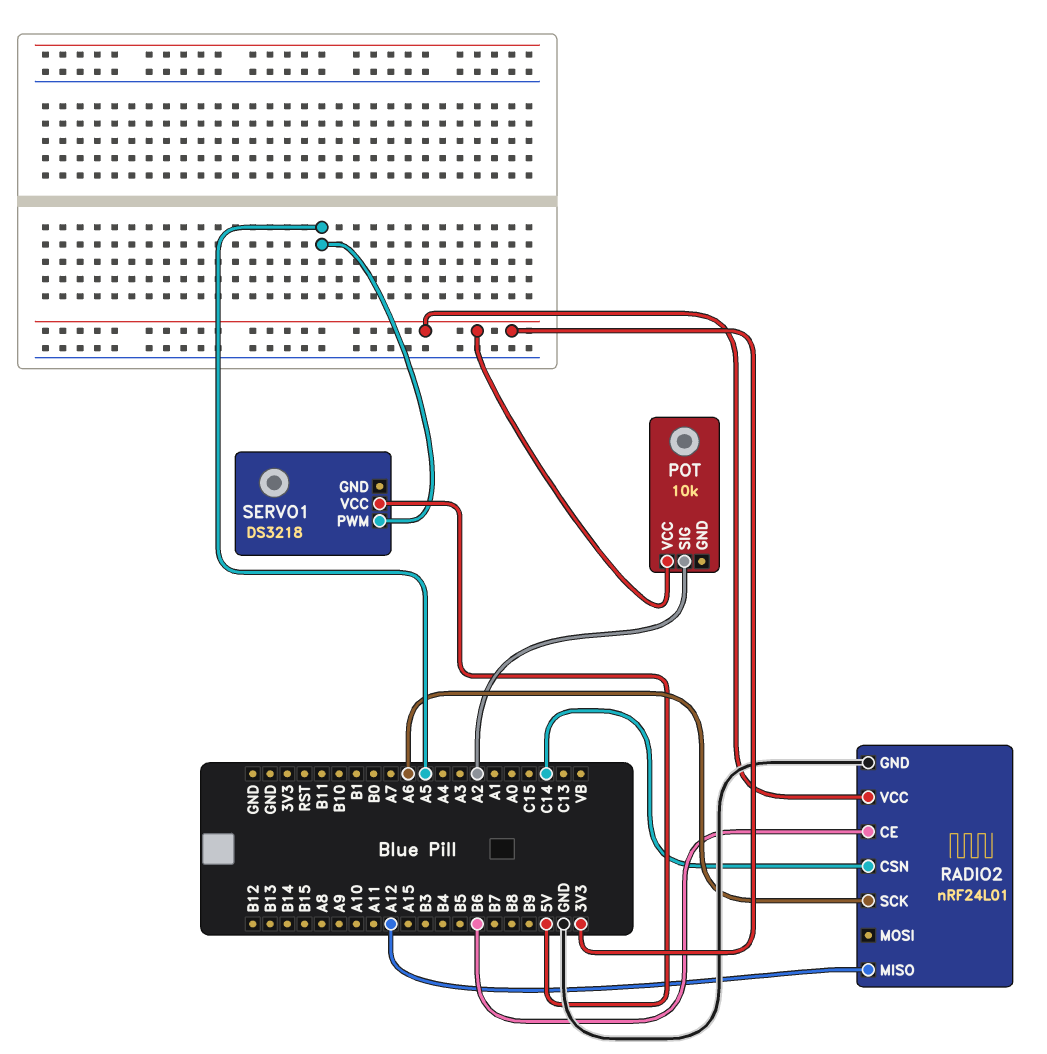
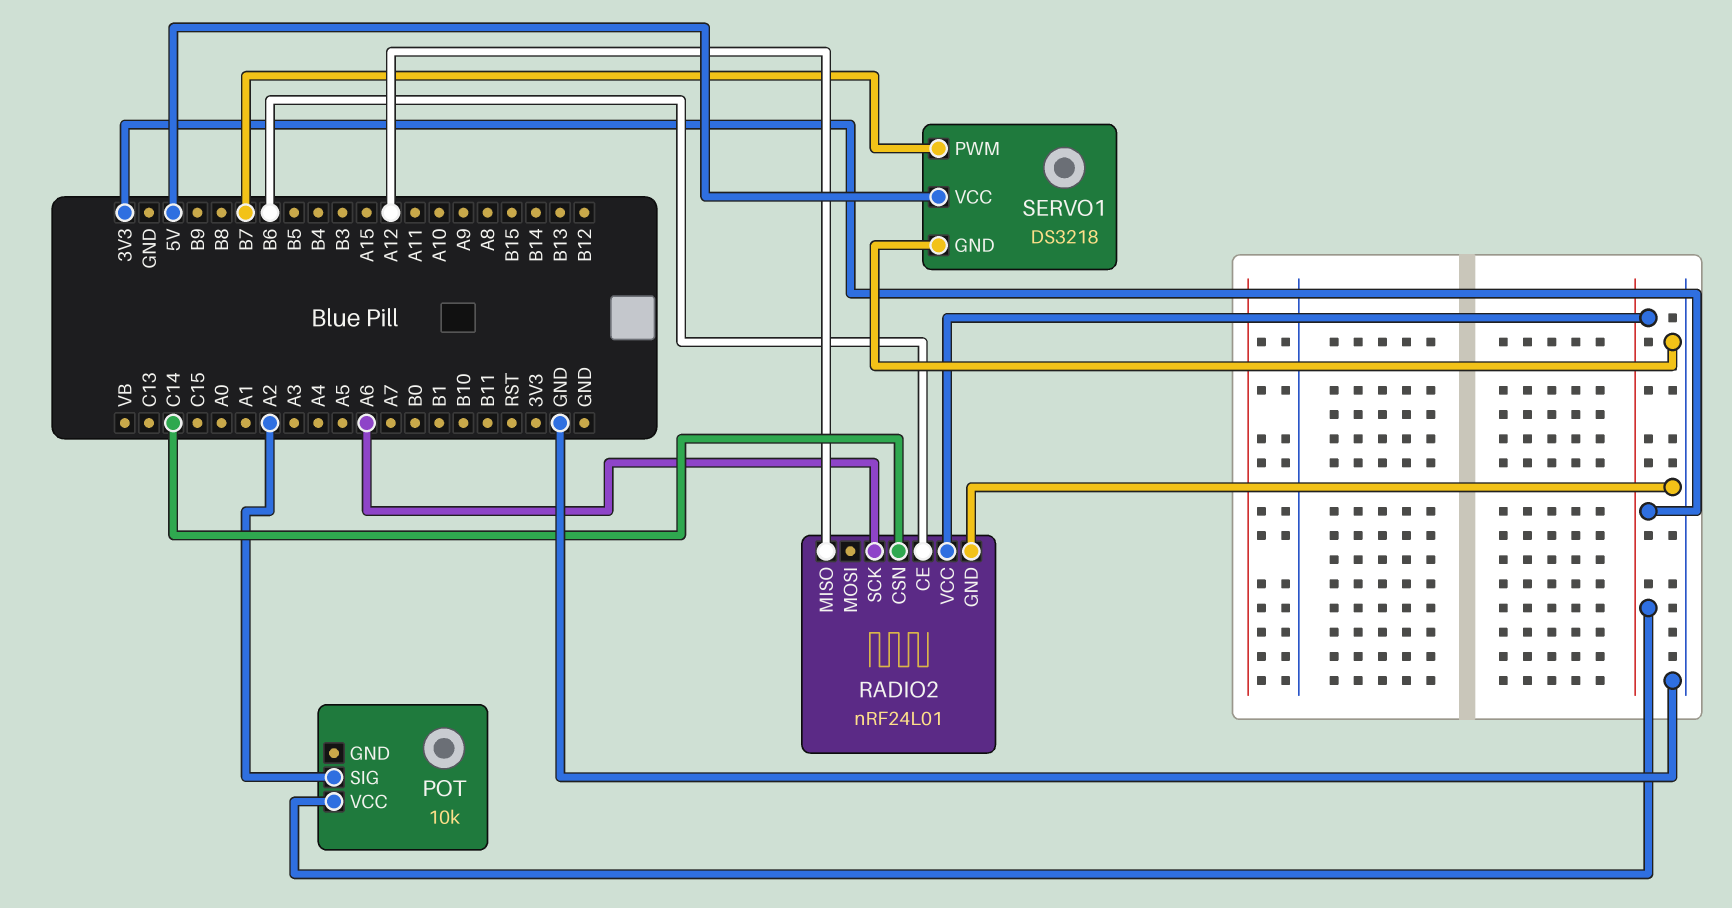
SERVO1 pin GND: none -> GND
SERVO1 pin PWM: A5 -> B7

